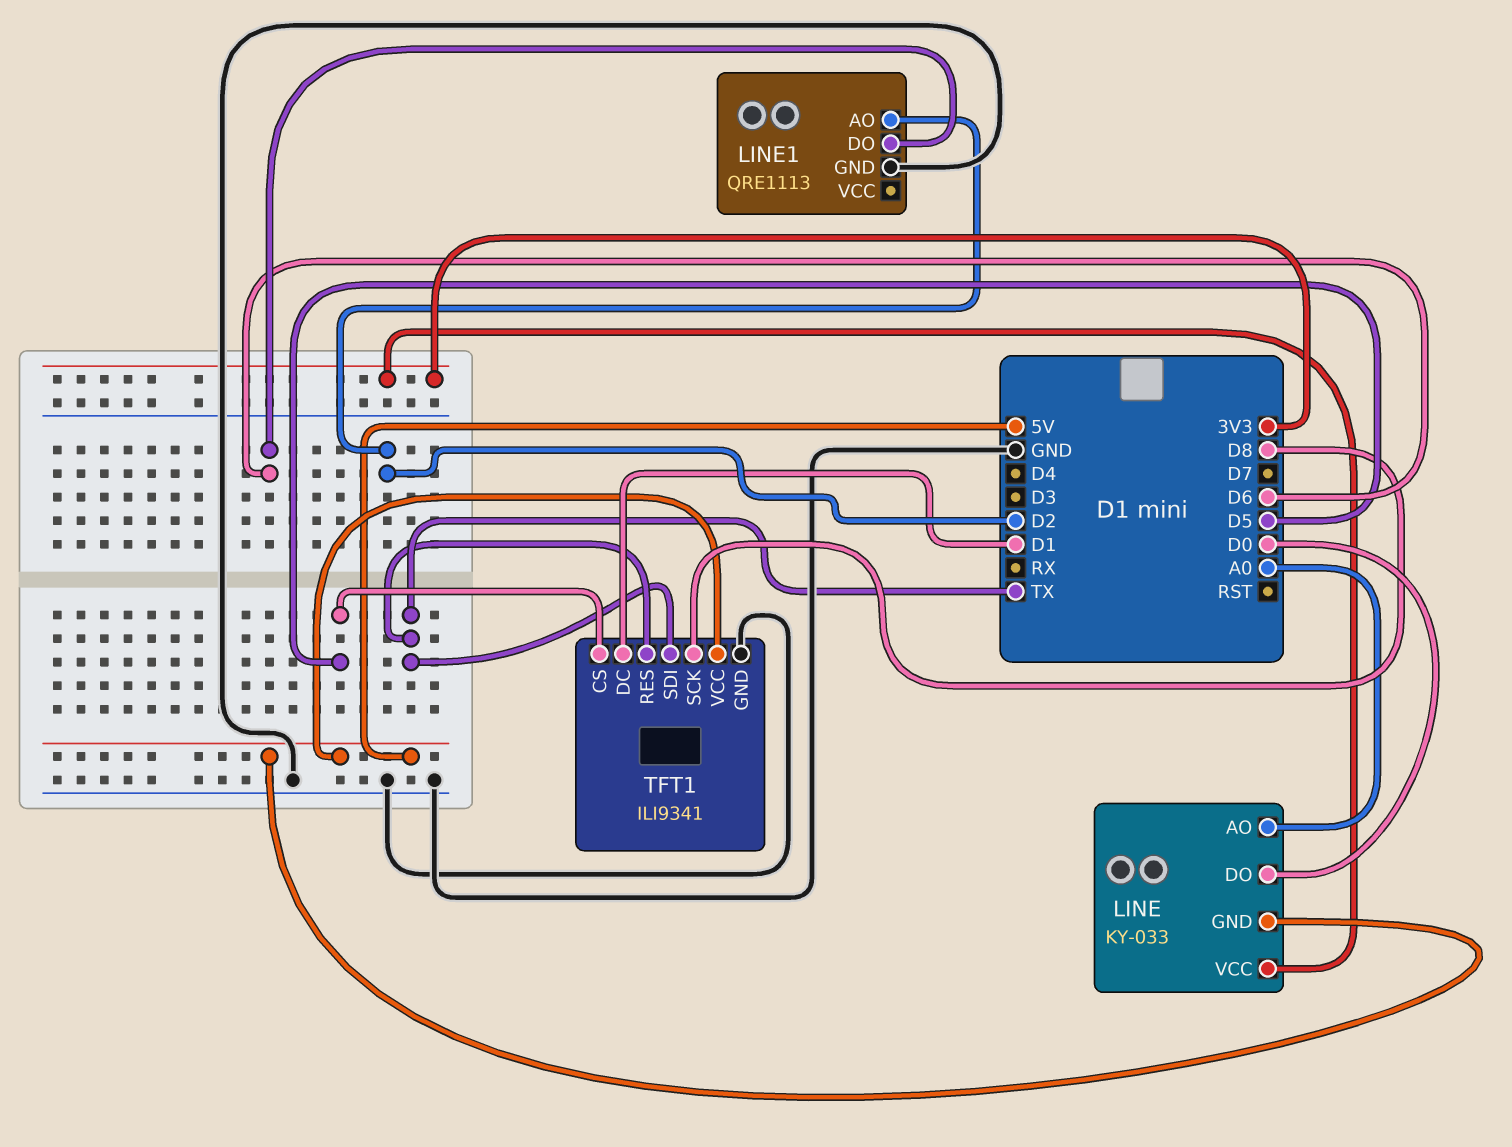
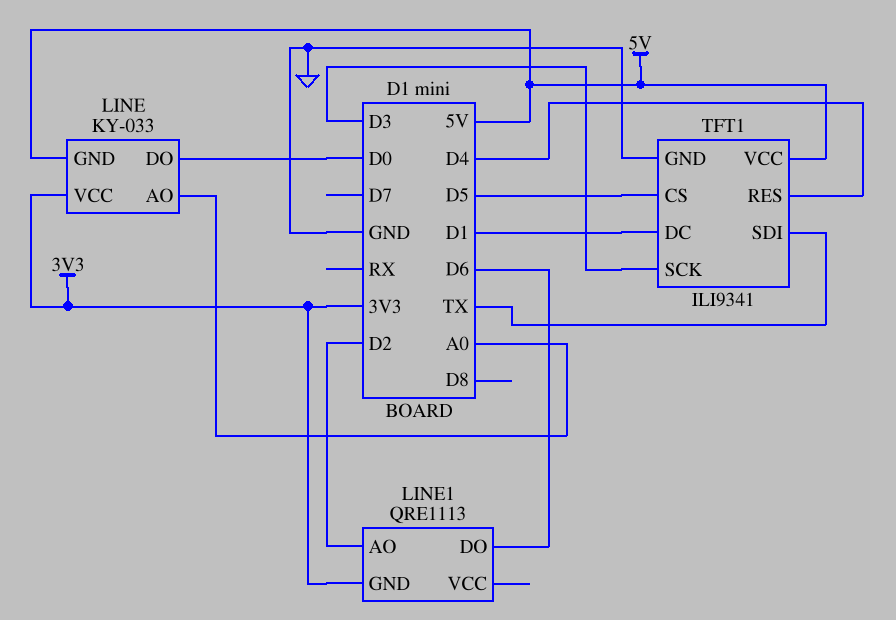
LINE1 pin GND: GND -> 3V3
TFT1 pin RES: TX -> D4
TFT1 pin SCK: D8 -> D3

